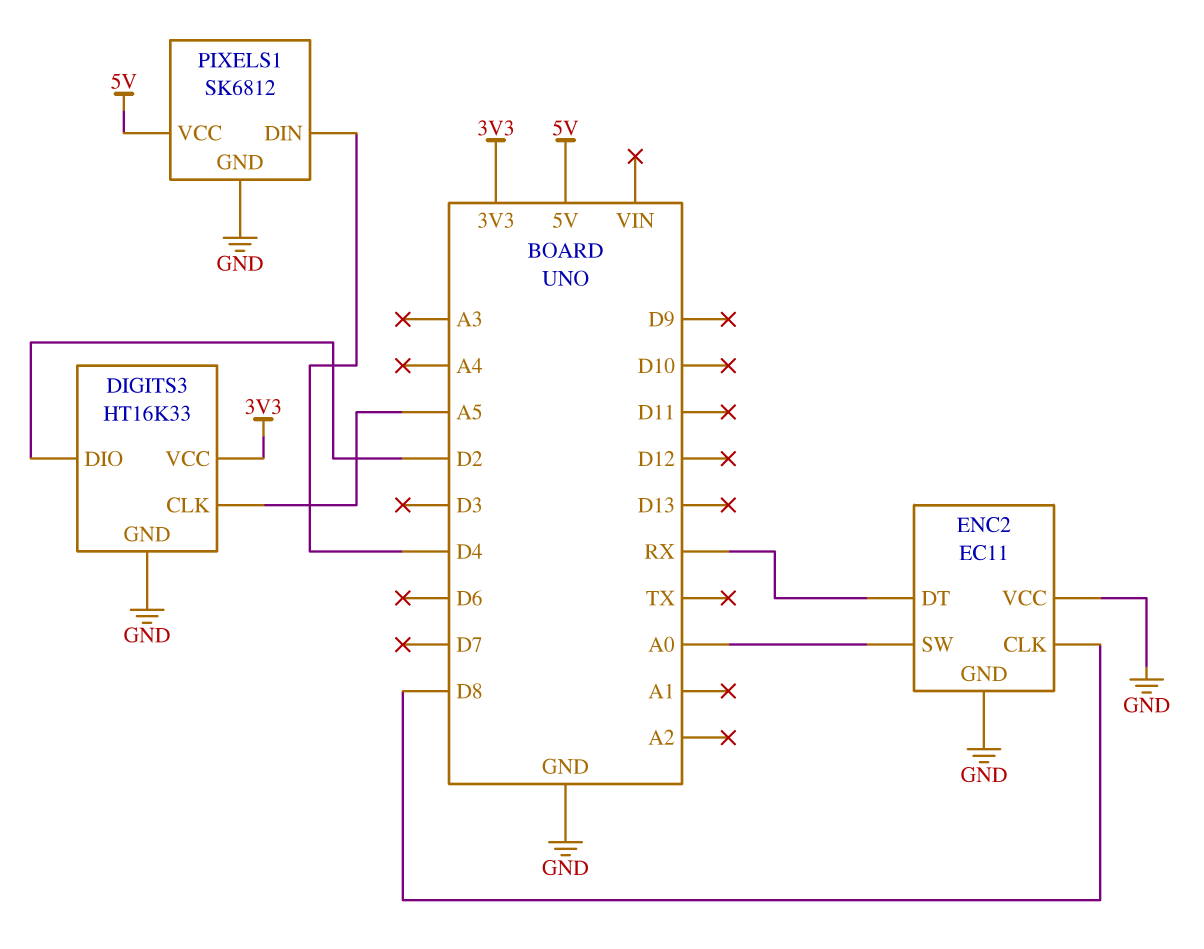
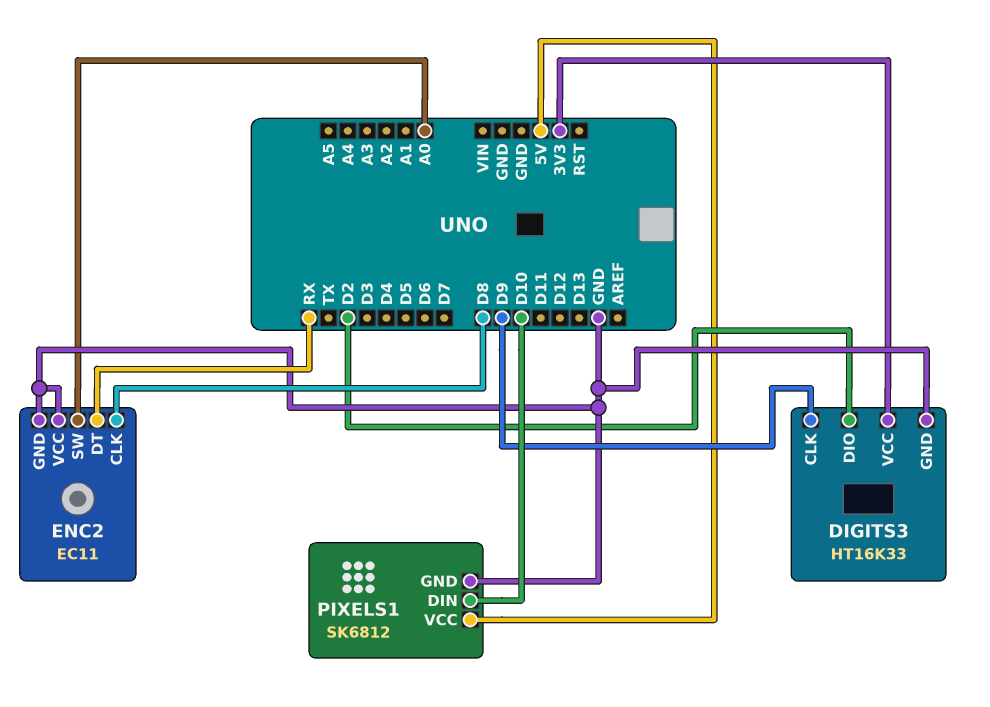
DIGITS3 pin CLK: A5 -> D9
PIXELS1 pin DIN: D4 -> D10

